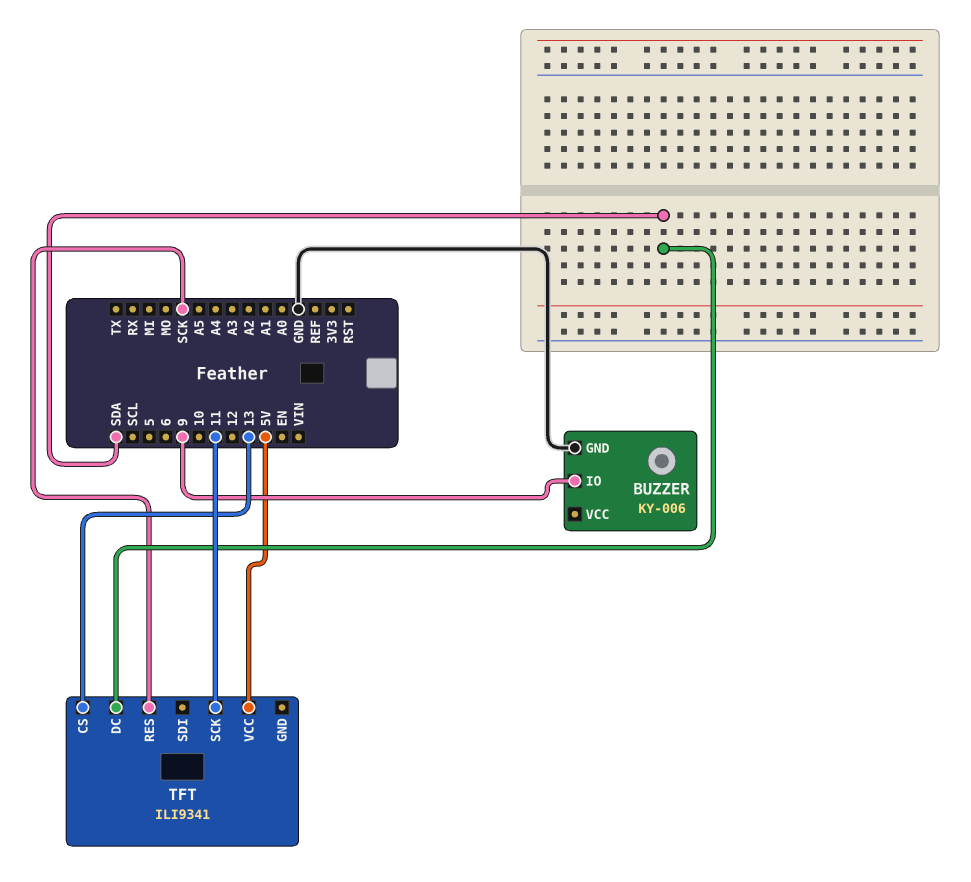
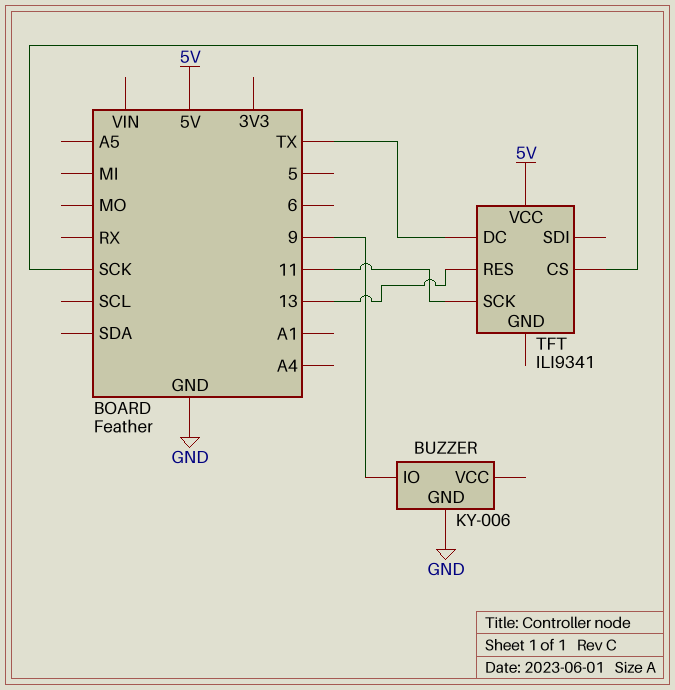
TFT pin CS: 13 -> SCK
TFT pin DC: SDA -> TX
TFT pin RES: SCK -> 13

